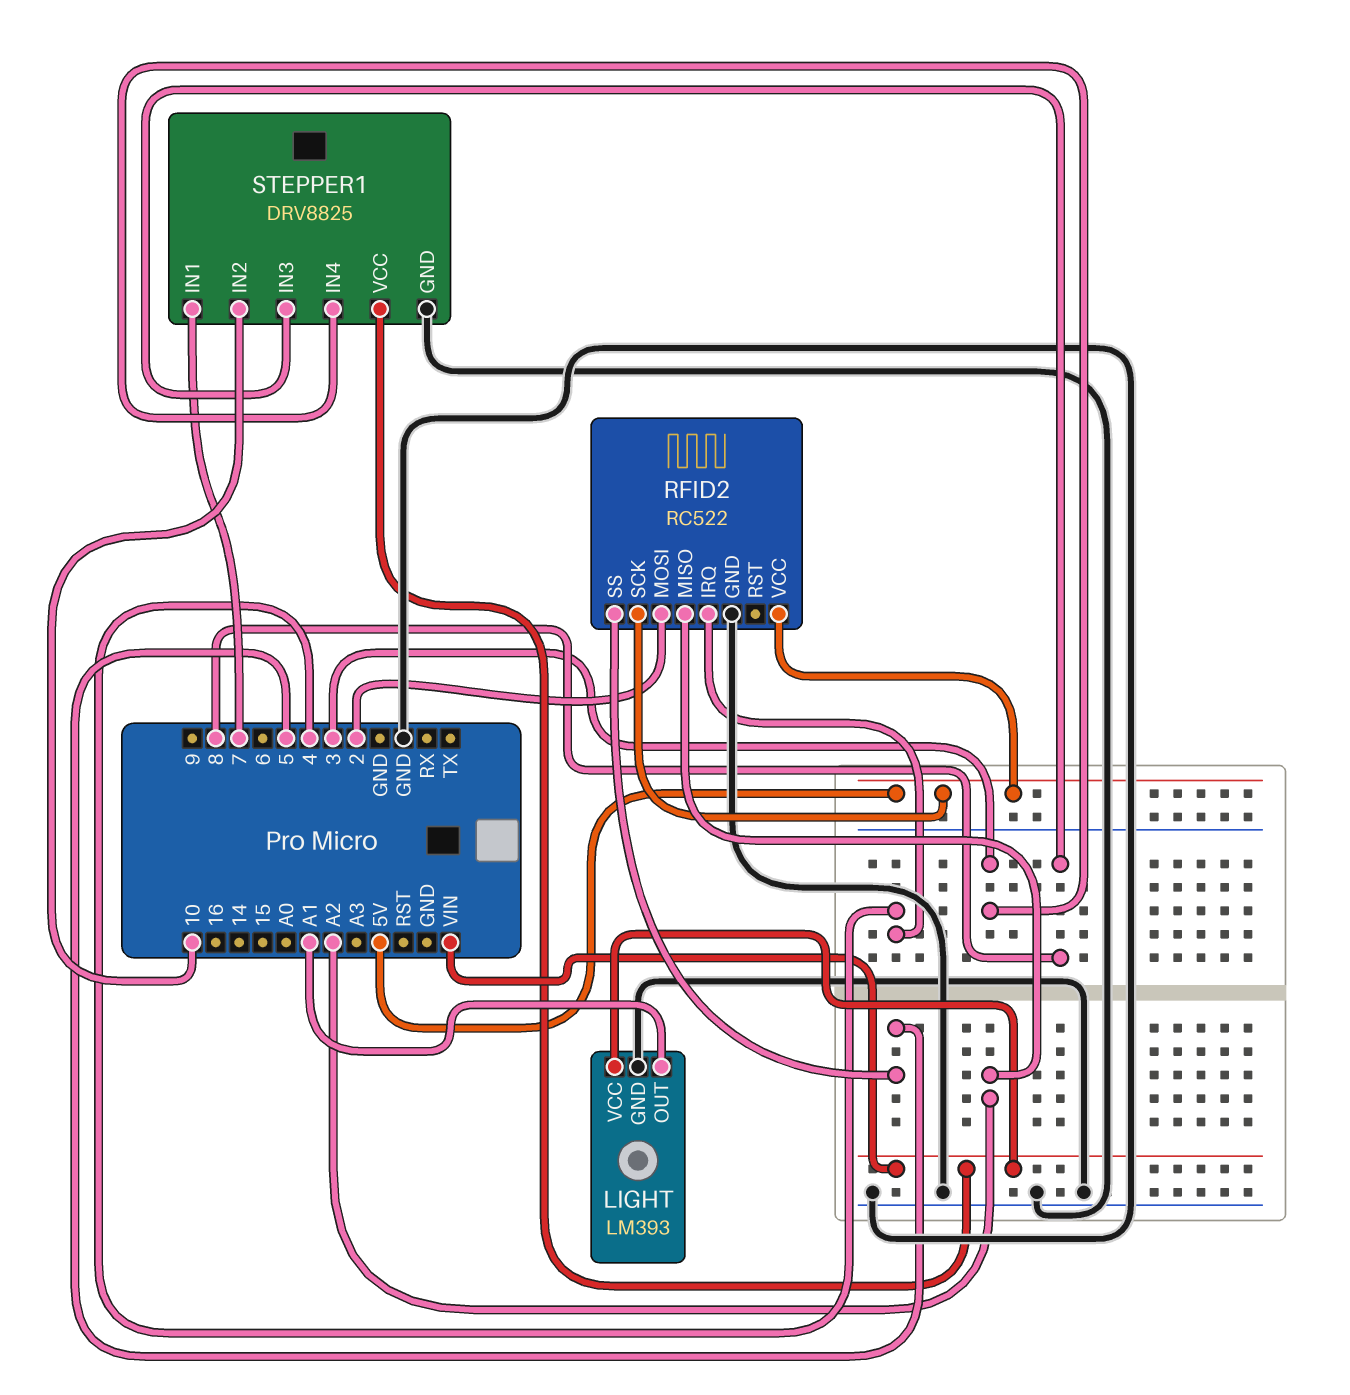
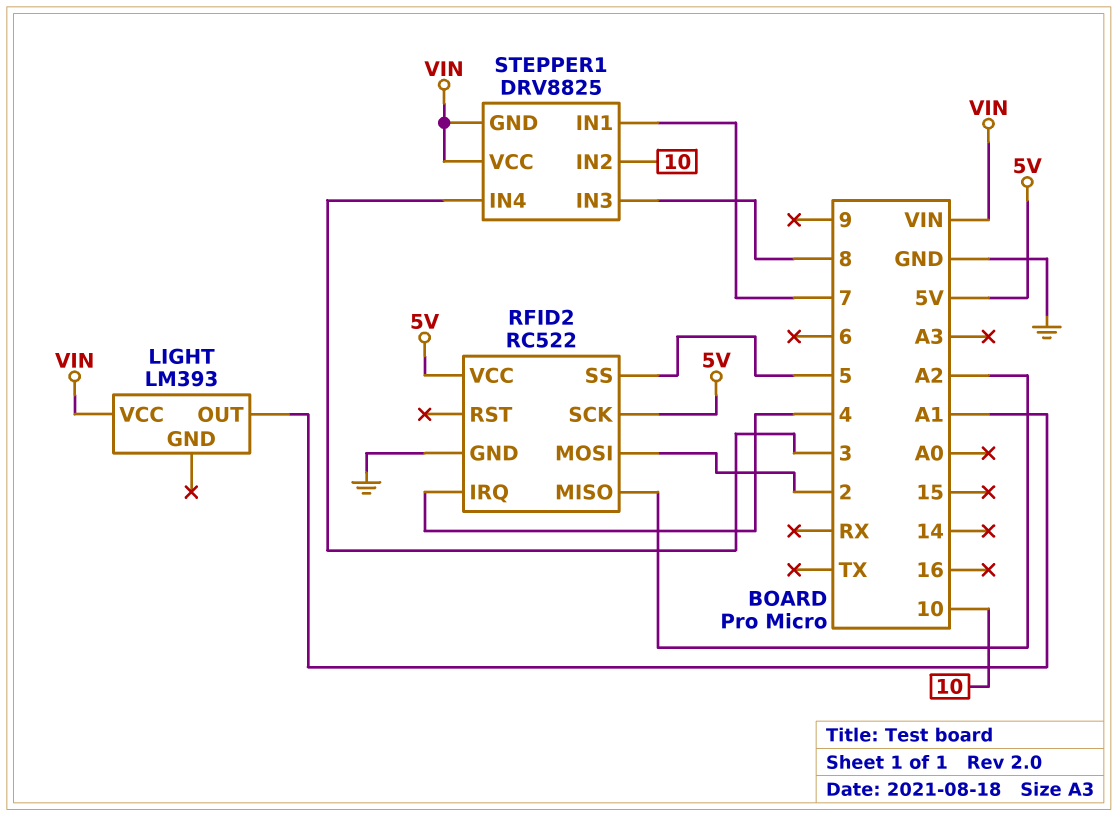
LIGHT pin GND: GND -> none
STEPPER1 pin GND: GND -> VIN

